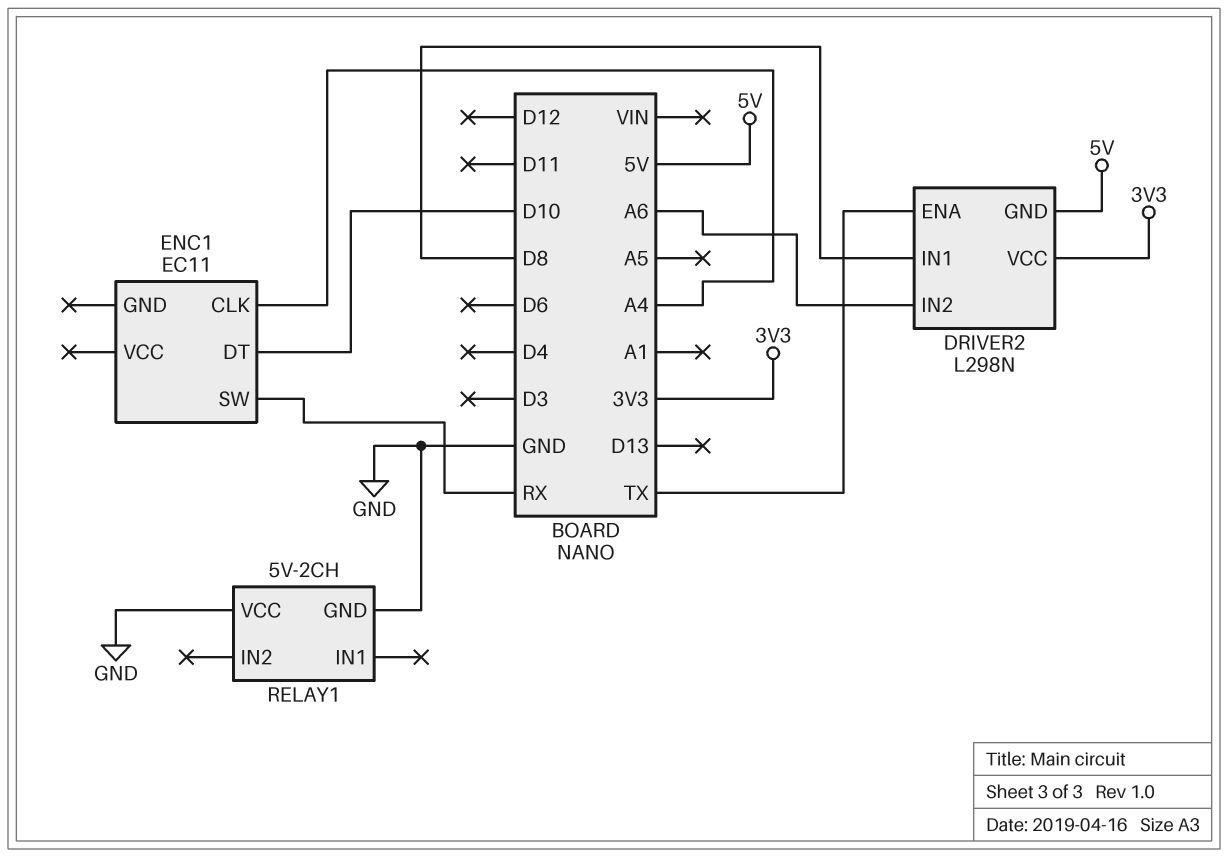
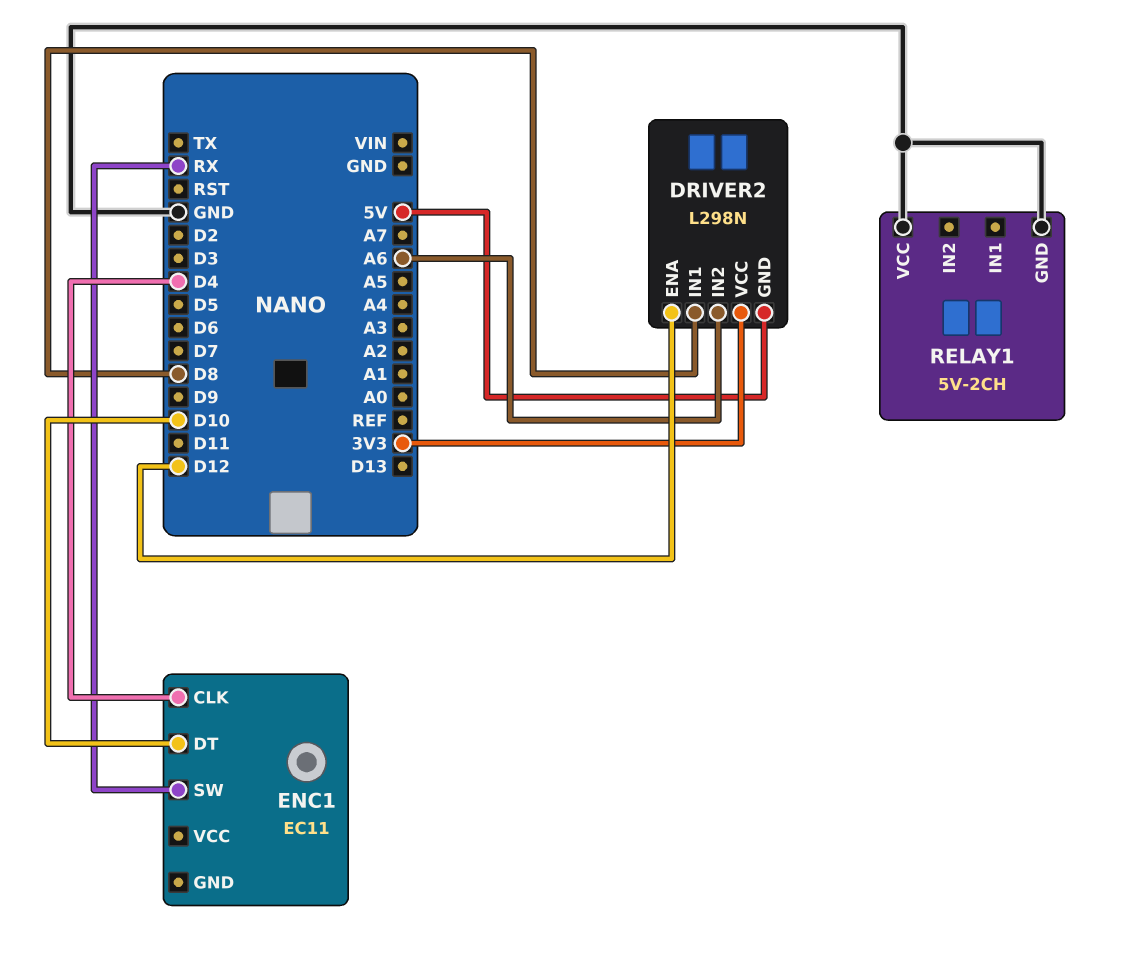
DRIVER2 pin ENA: TX -> D12
ENC1 pin CLK: A4 -> D4

